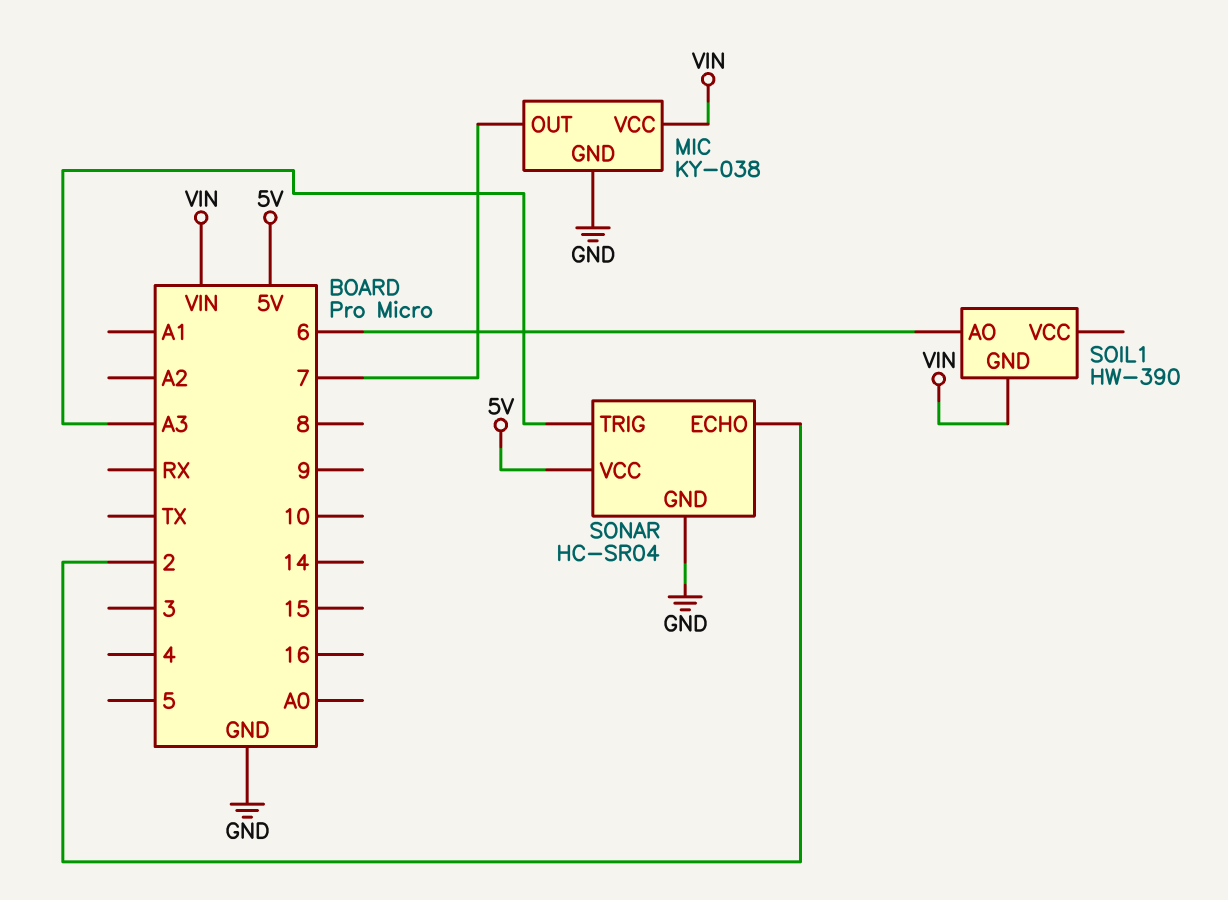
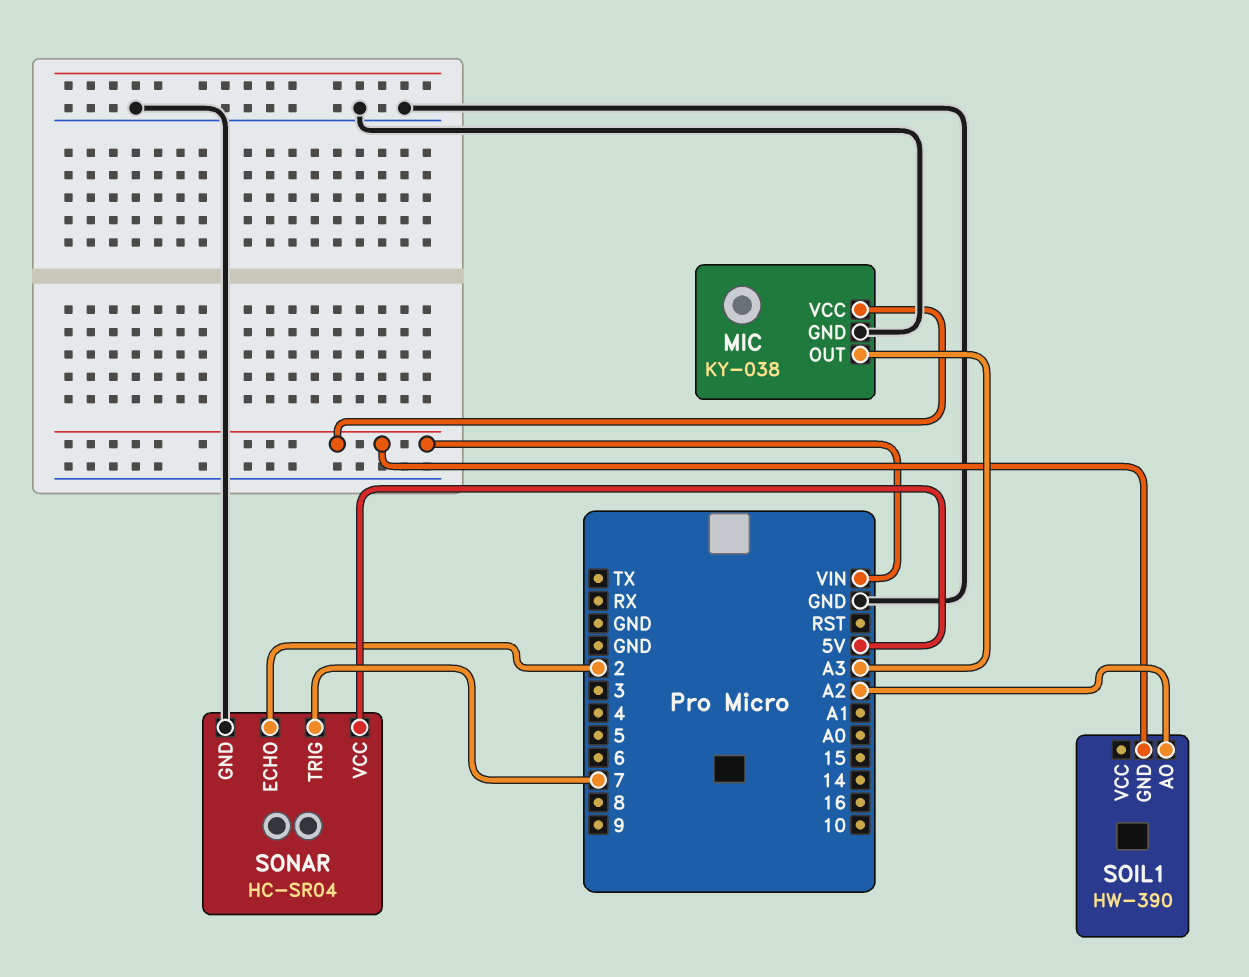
MIC pin OUT: 7 -> A3
SOIL1 pin AO: 6 -> A2
SONAR pin TRIG: A3 -> 7

